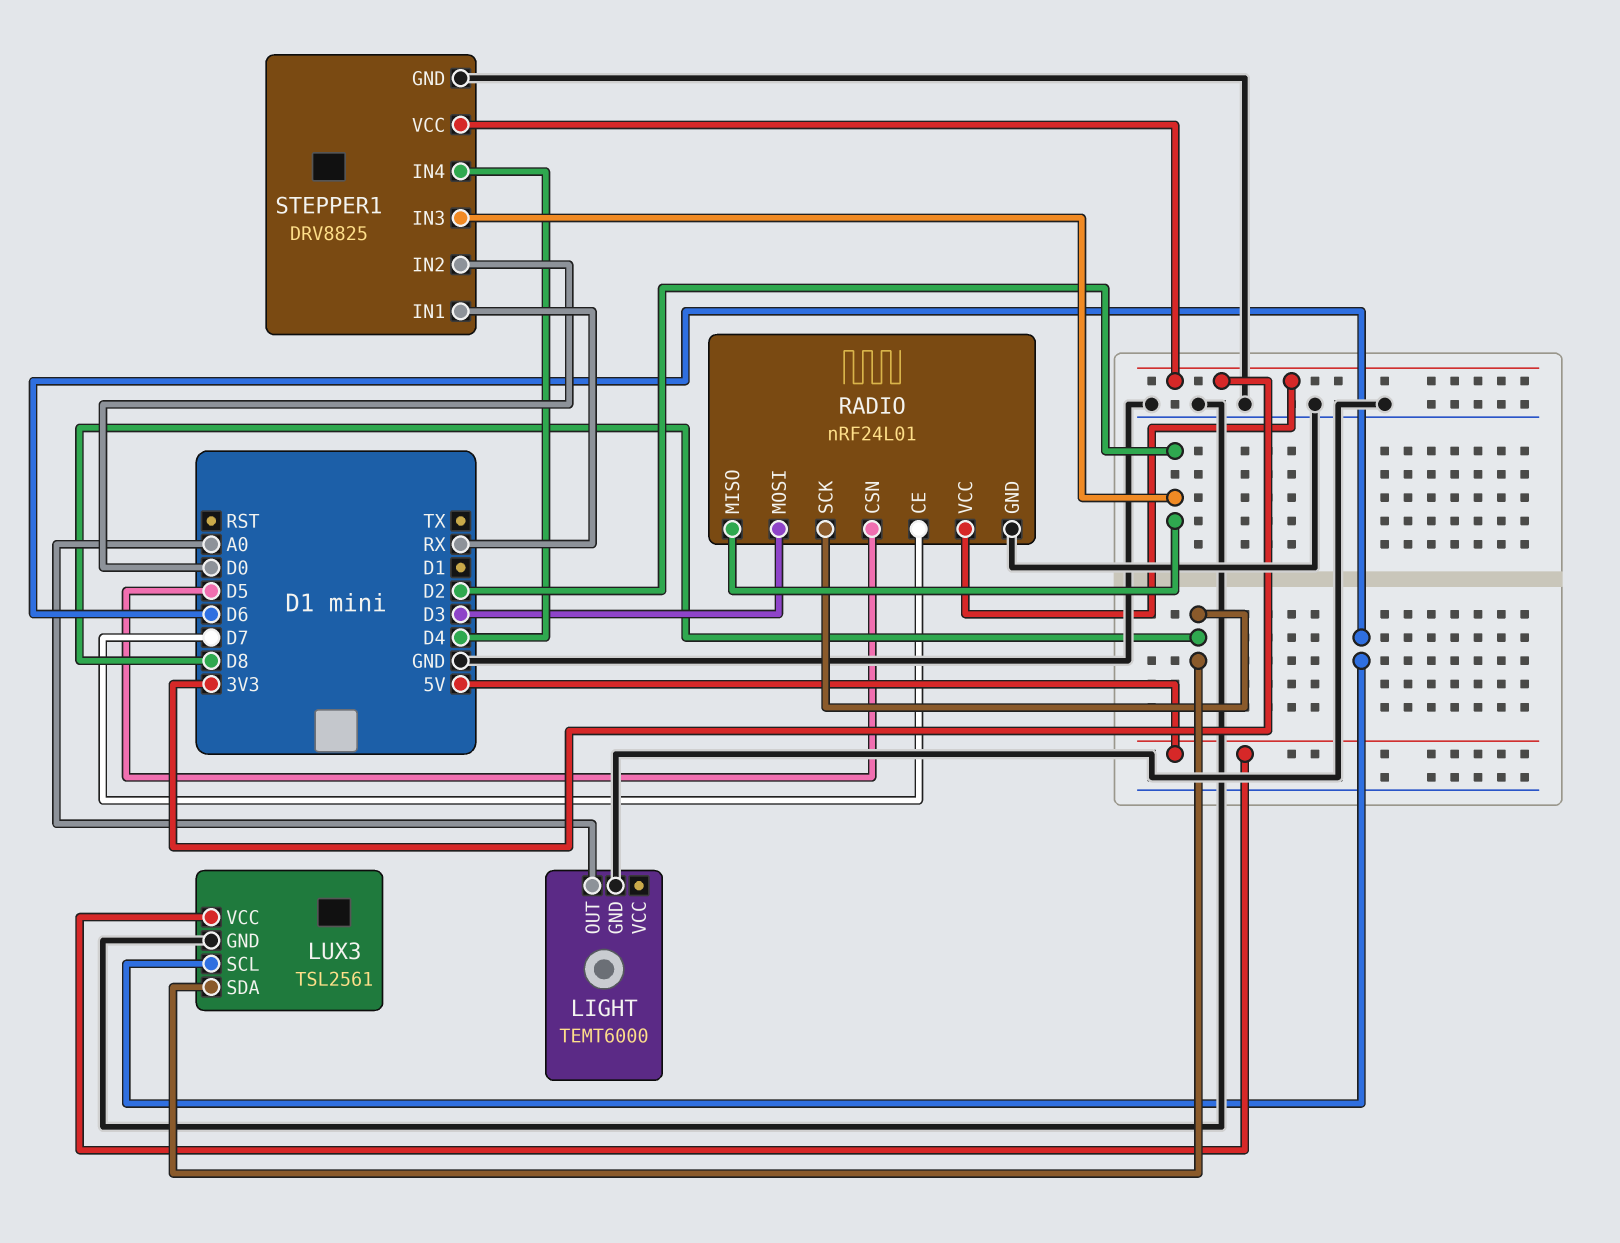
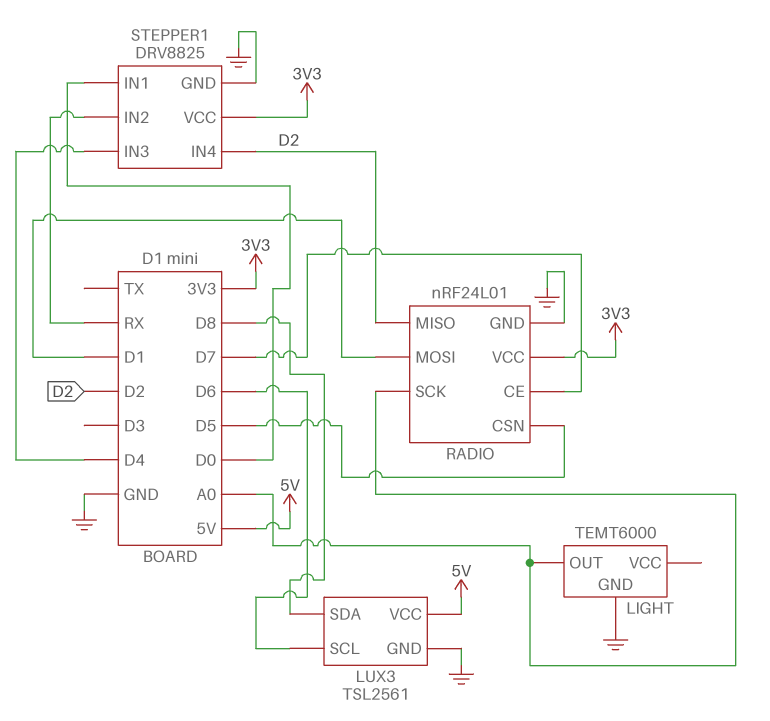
RADIO pin MOSI: D3 -> D1
RADIO pin SCK: D8 -> A0
STEPPER1 pin IN1: RX -> D0
STEPPER1 pin IN2: D0 -> RX
STEPPER1 pin IN3: D2 -> D4
STEPPER1 pin IN4: D4 -> D2

